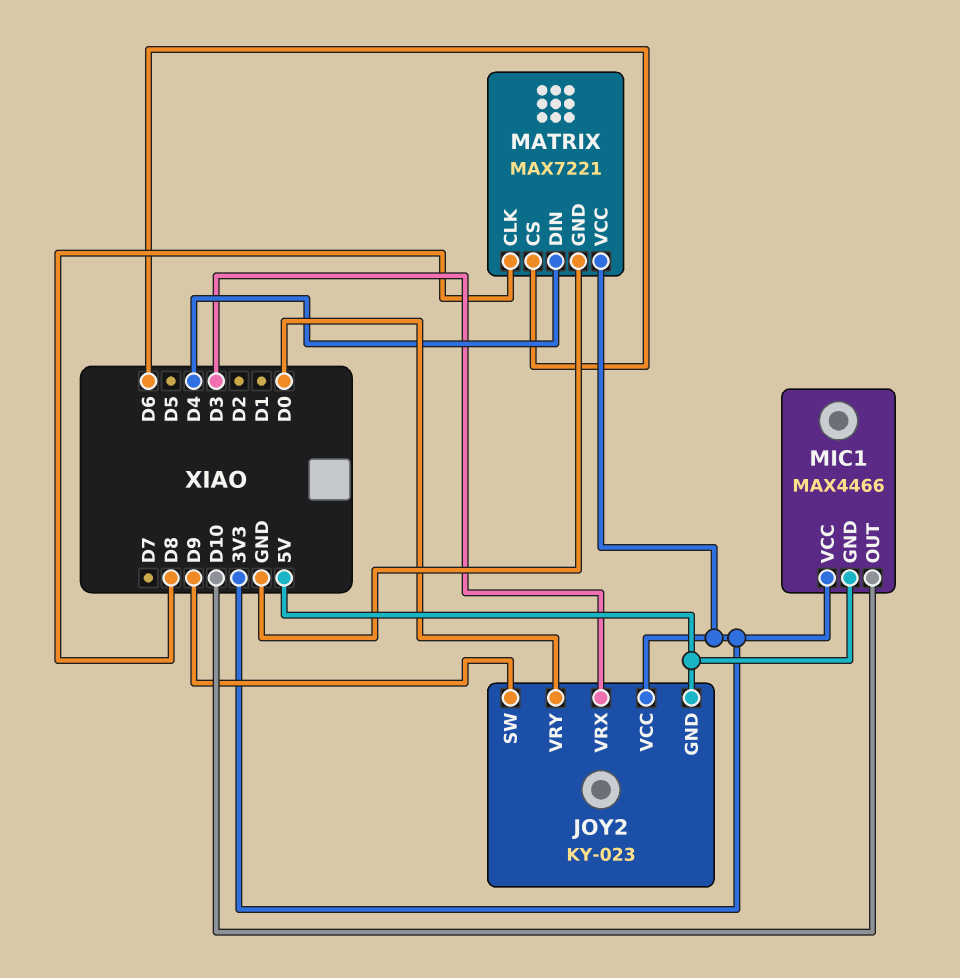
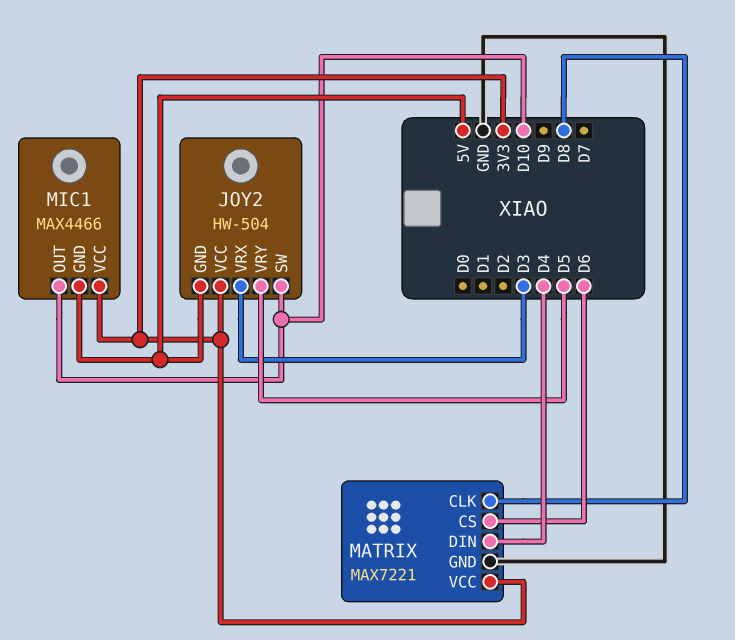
JOY2: KY-023 -> HW-504
JOY2 pin SW: D9 -> D10
JOY2 pin VRY: D0 -> D5

